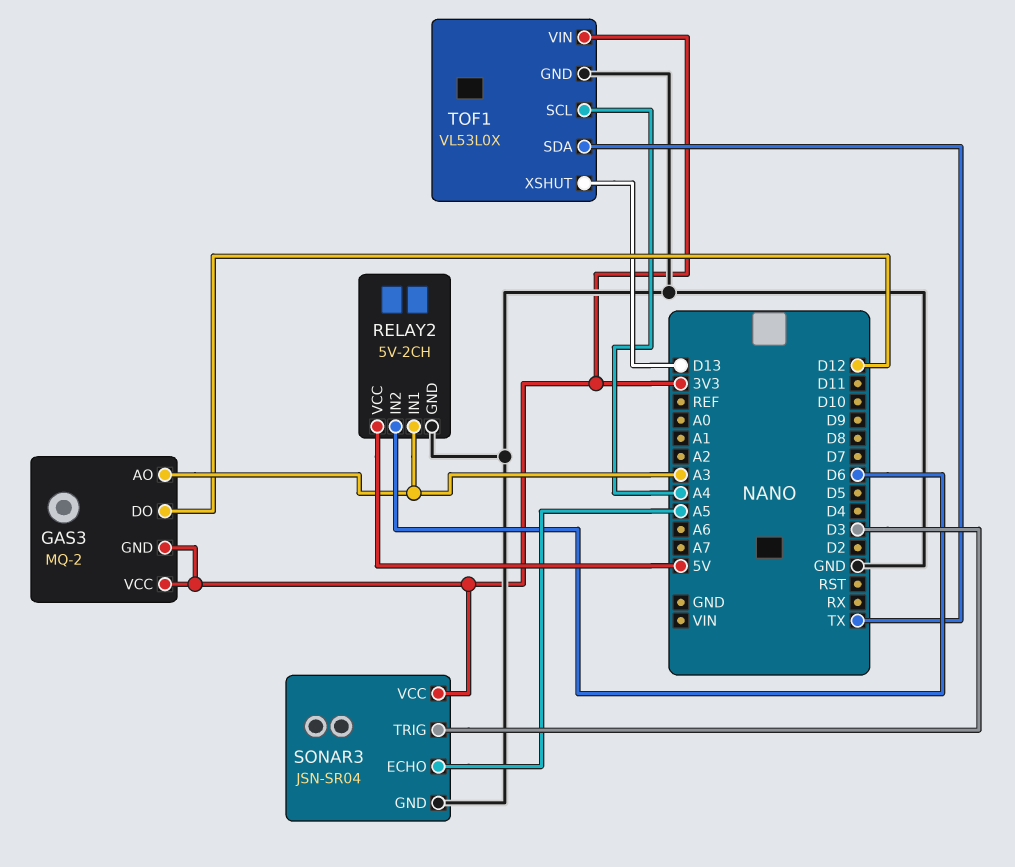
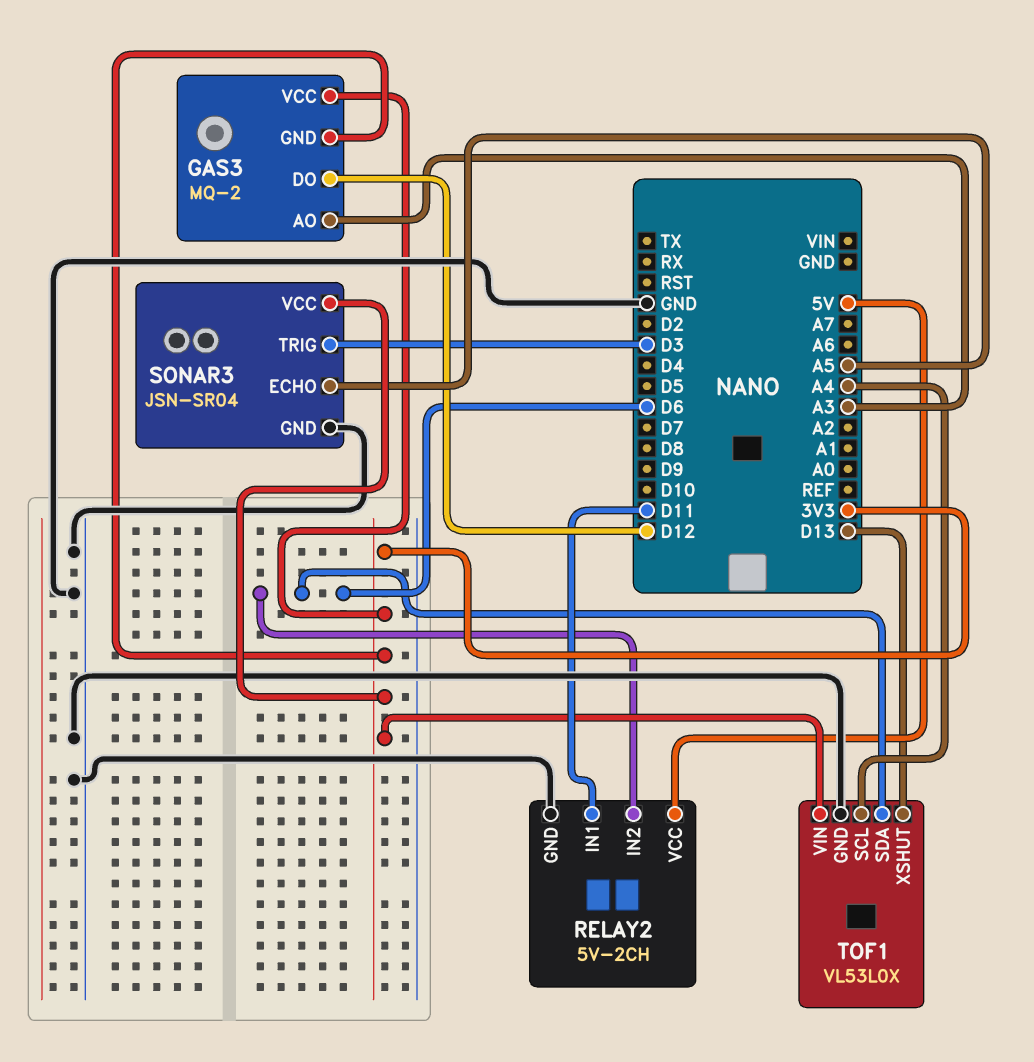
RELAY2 pin IN1: A3 -> D11
TOF1 pin SDA: TX -> D6

